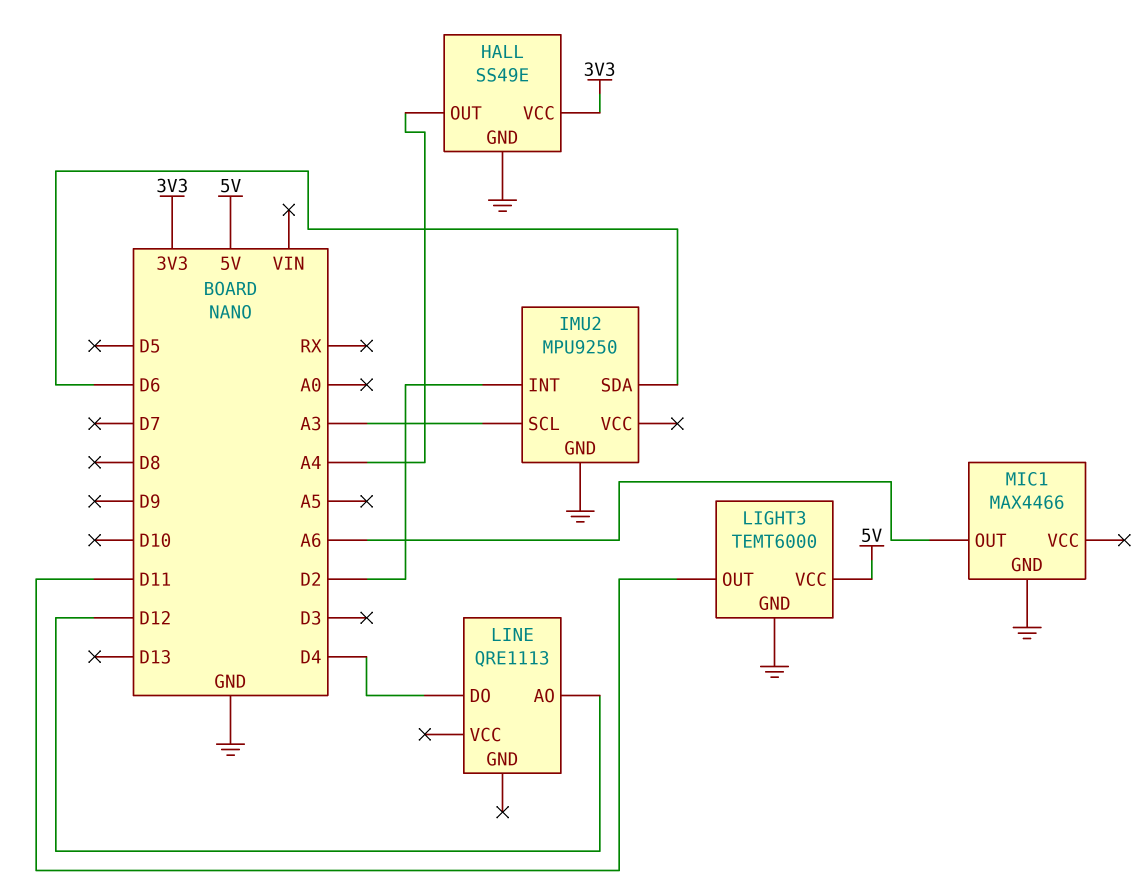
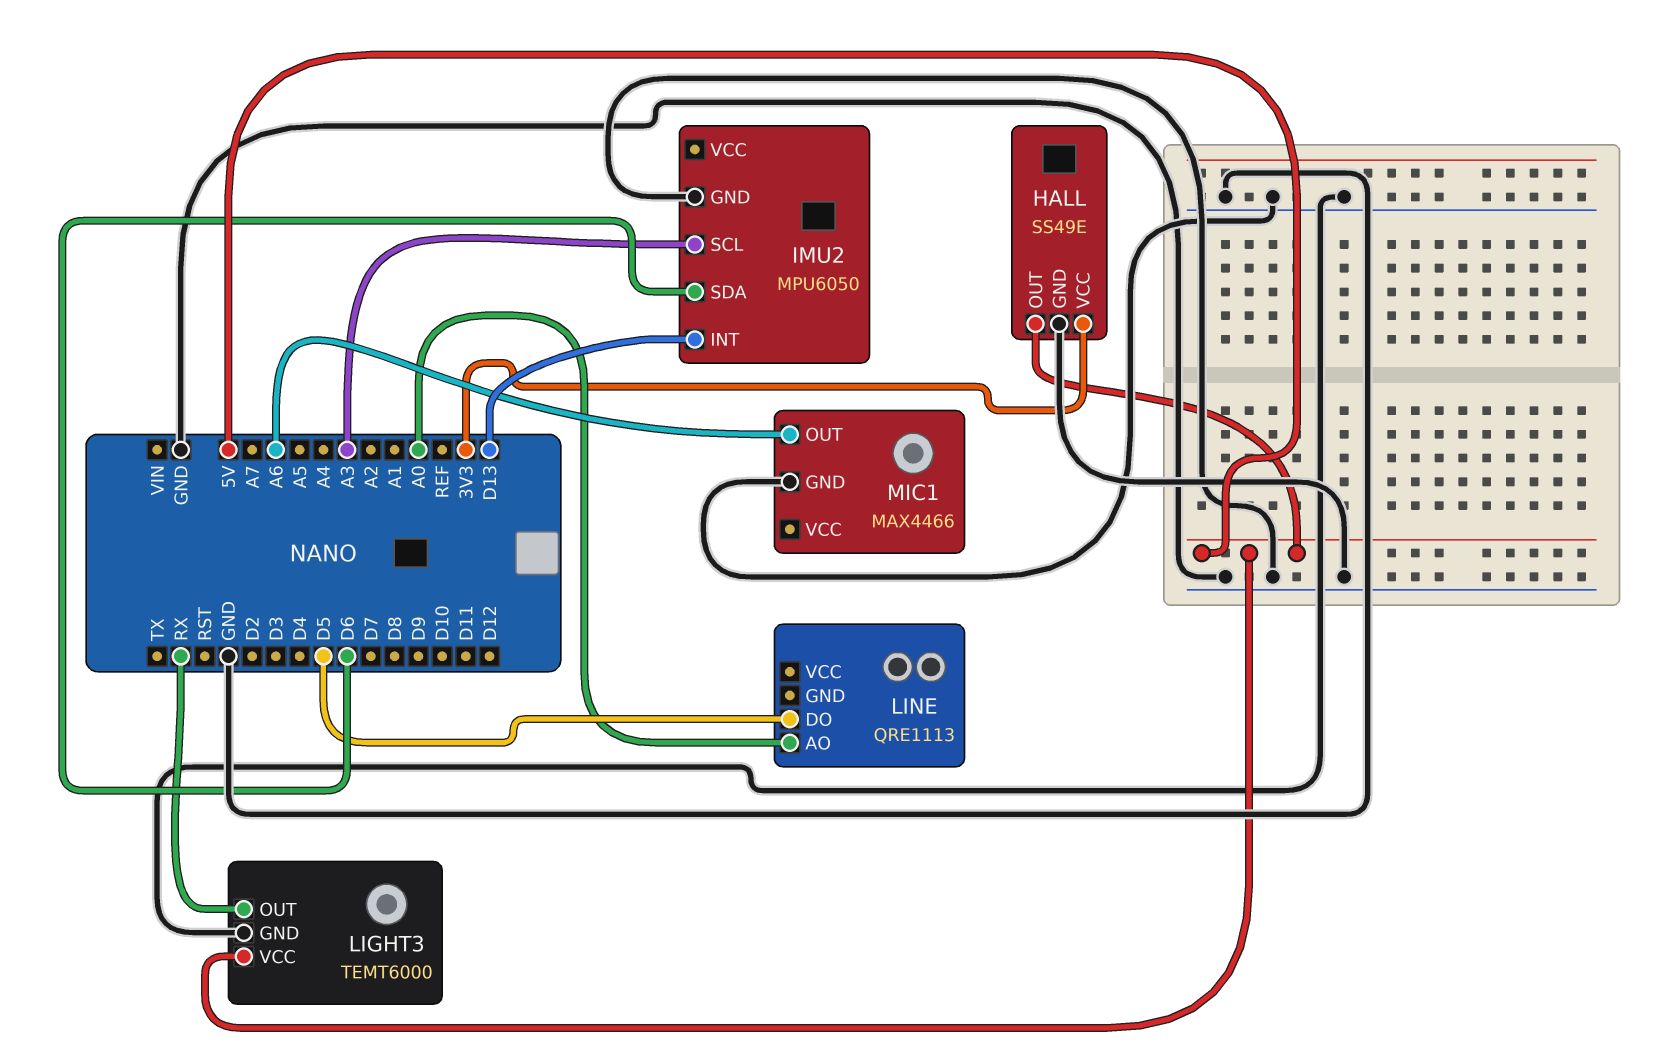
HALL pin OUT: A4 -> 5V
IMU2: MPU9250 -> MPU6050
IMU2 pin INT: D2 -> D13
LIGHT3 pin OUT: D11 -> RX
LINE pin AO: D12 -> A0
LINE pin DO: D4 -> D5

